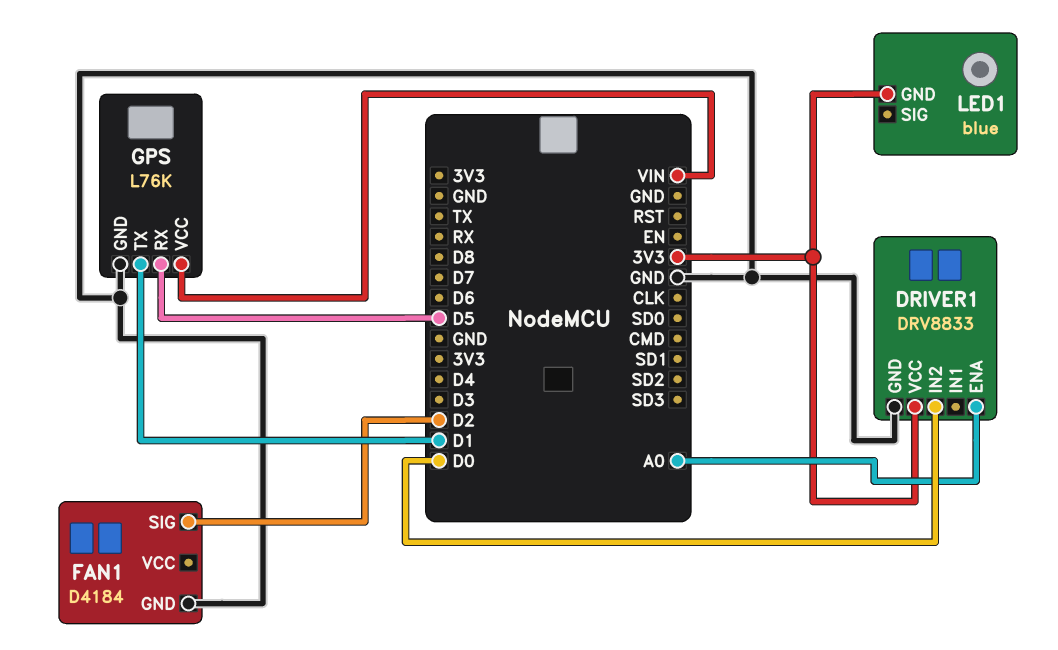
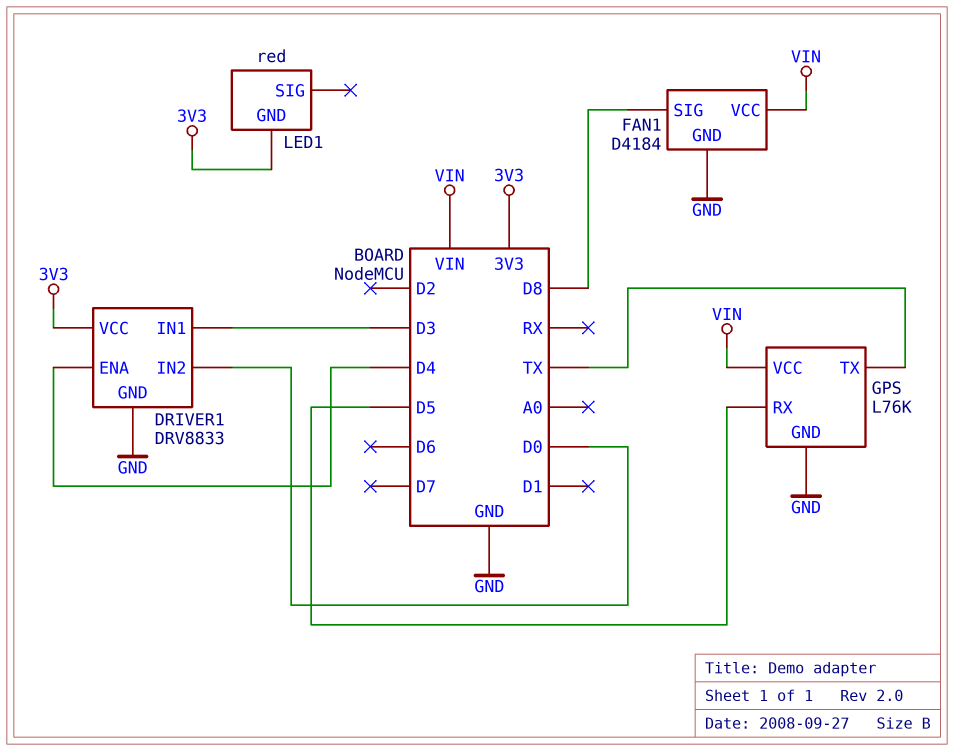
DRIVER1 pin ENA: A0 -> D4
DRIVER1 pin IN1: none -> D3
FAN1 pin SIG: D2 -> D8
FAN1 pin VCC: none -> VIN
GPS pin TX: D1 -> TX
LED1: blue -> red

